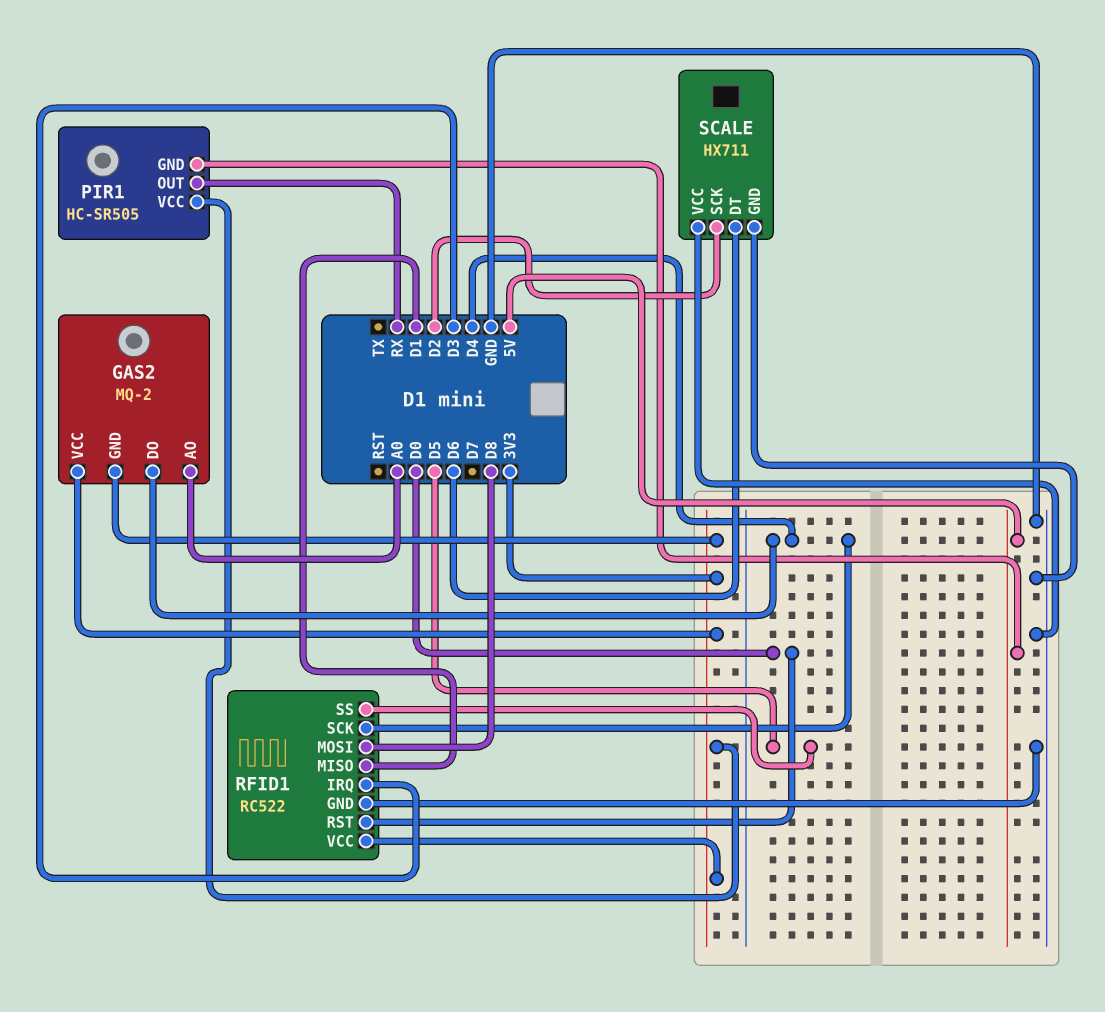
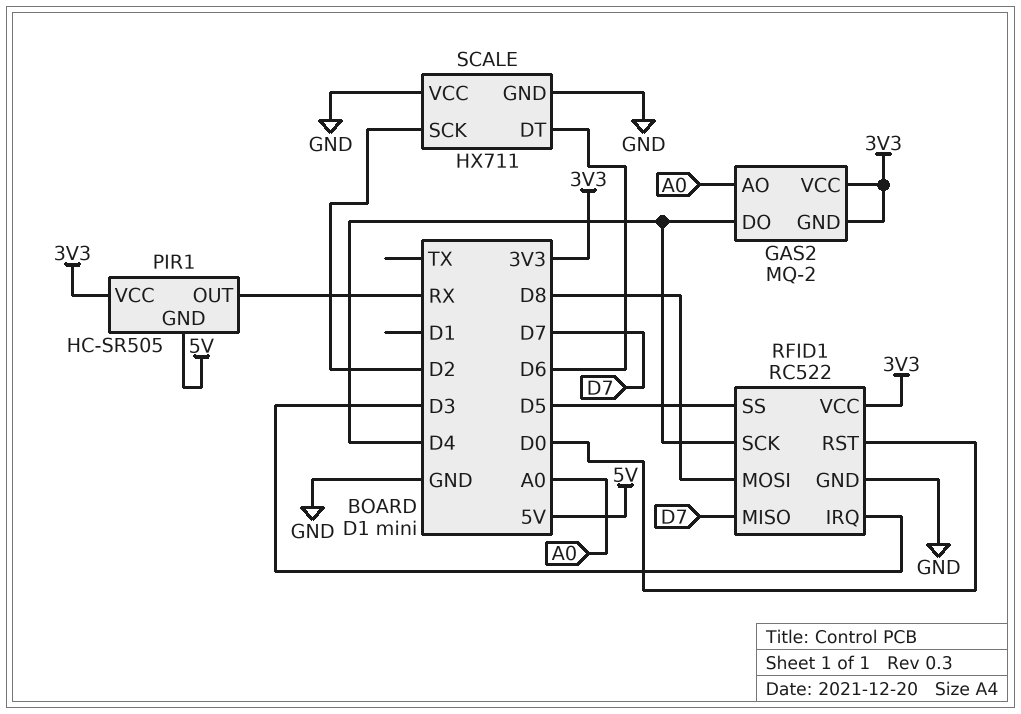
RFID1 pin MISO: D1 -> D7

